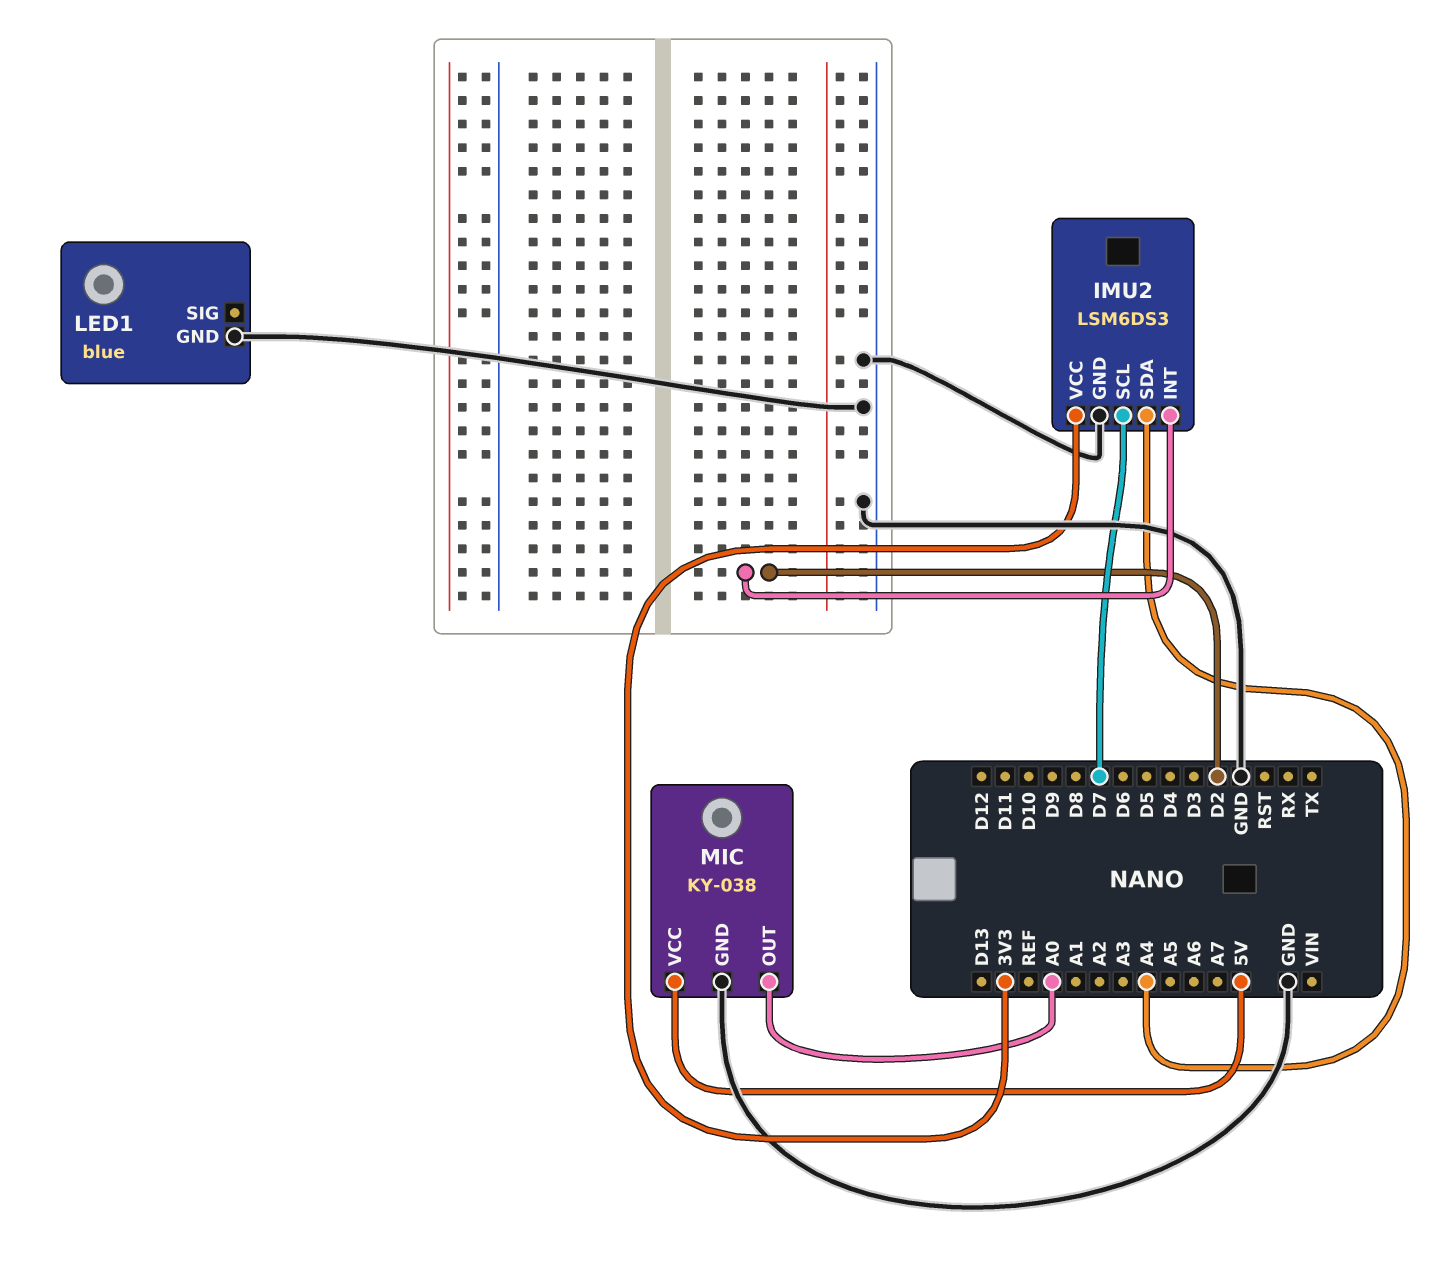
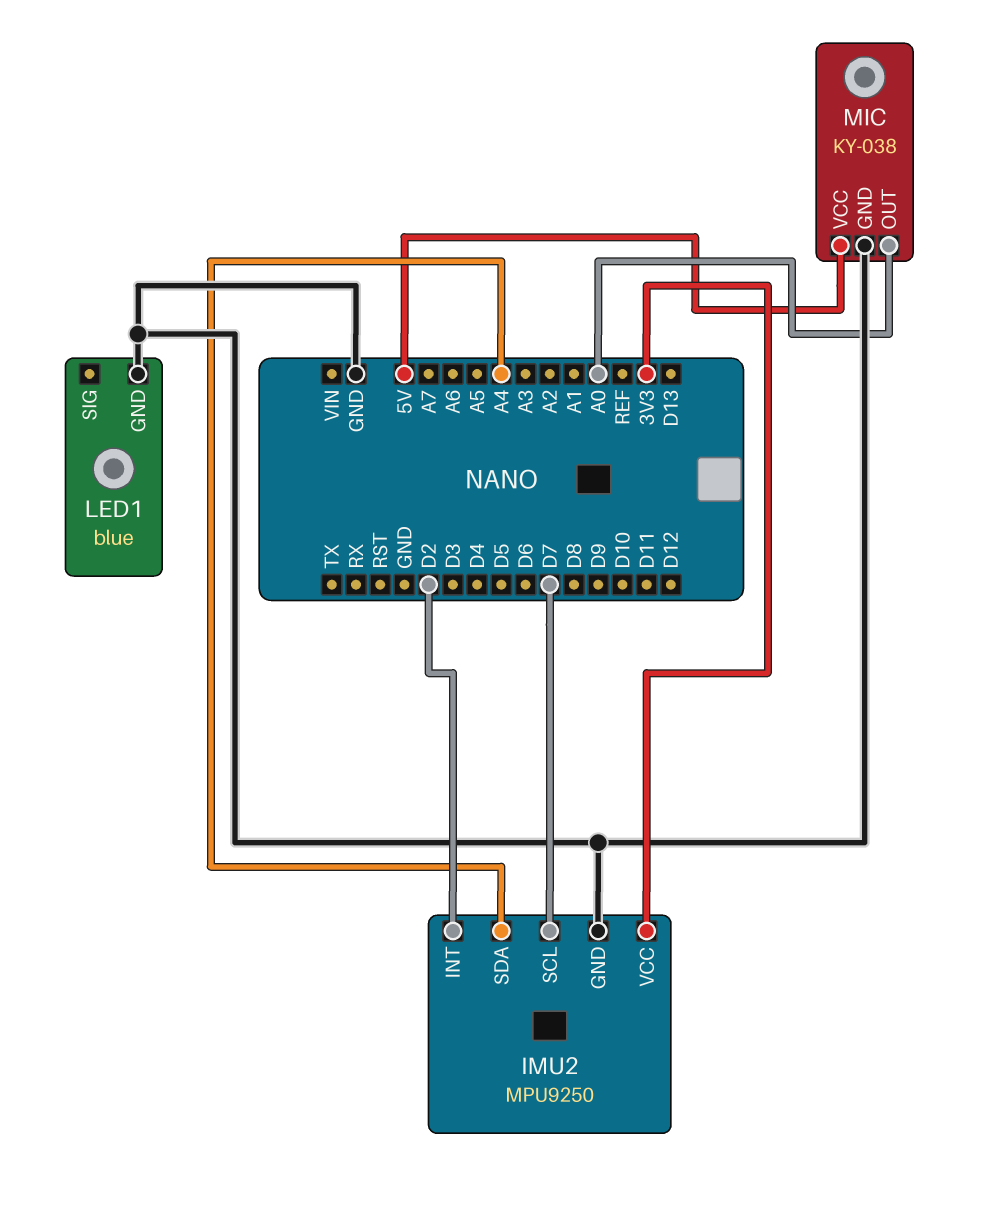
IMU2: LSM6DS3 -> MPU9250

